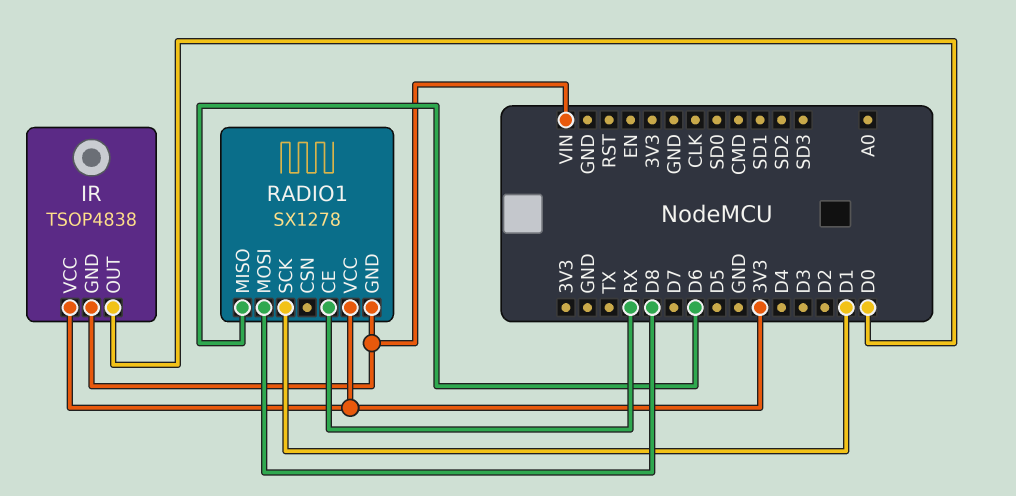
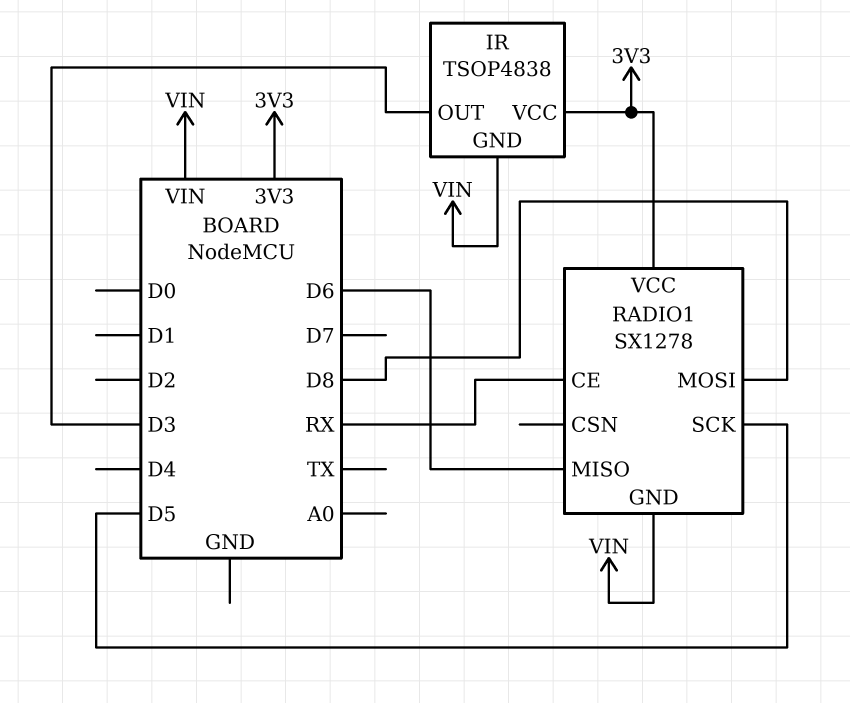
IR pin OUT: D0 -> D3
RADIO1 pin SCK: D1 -> D5

